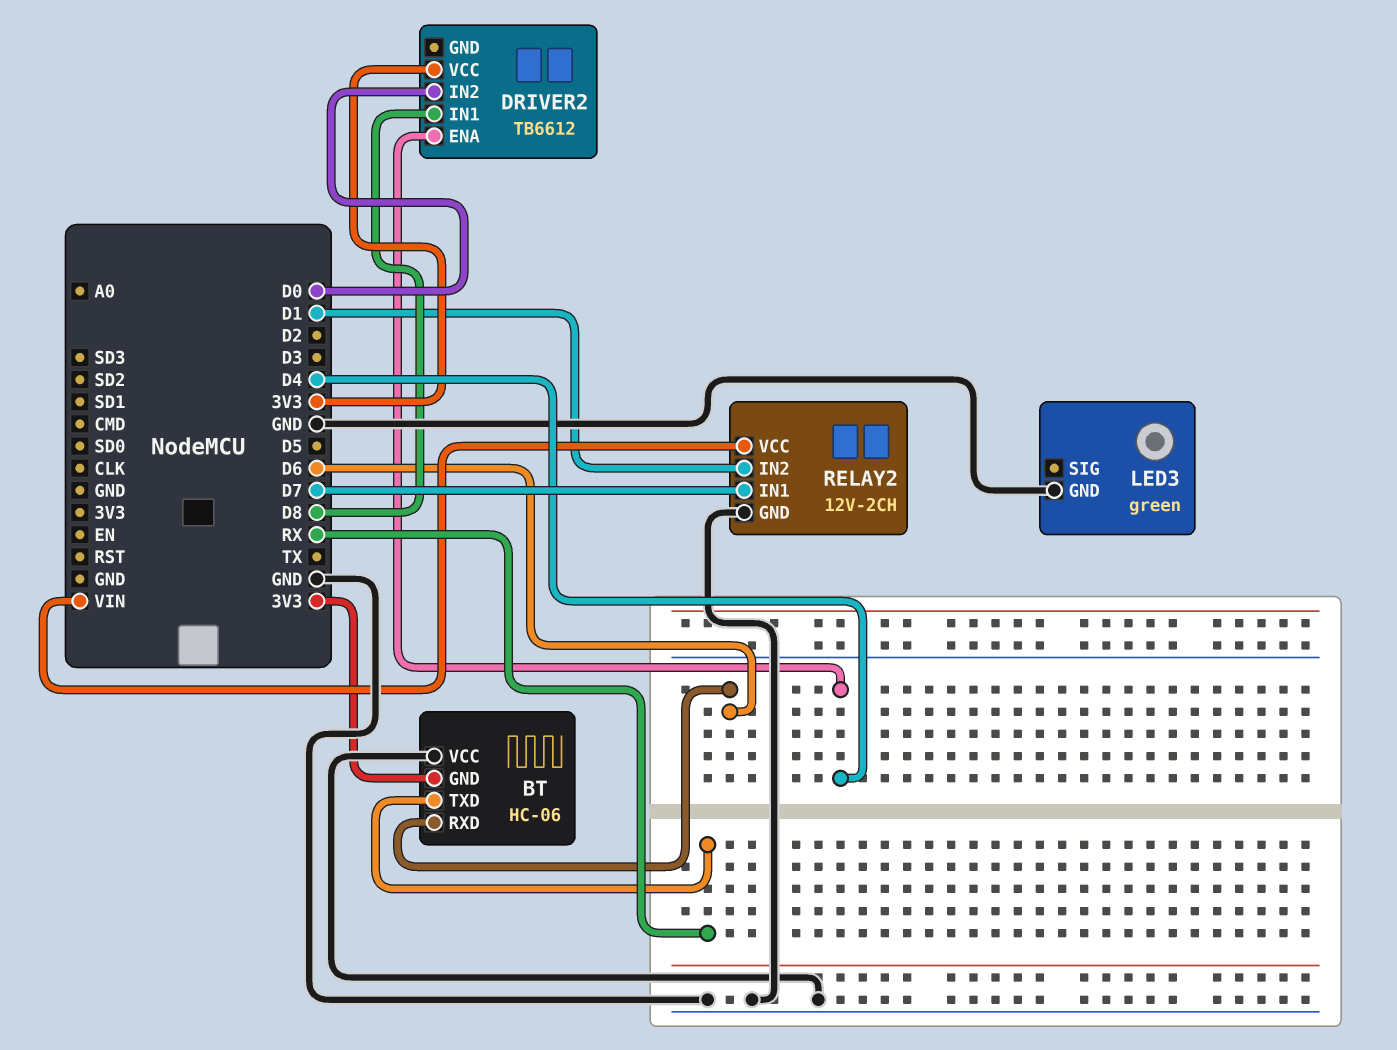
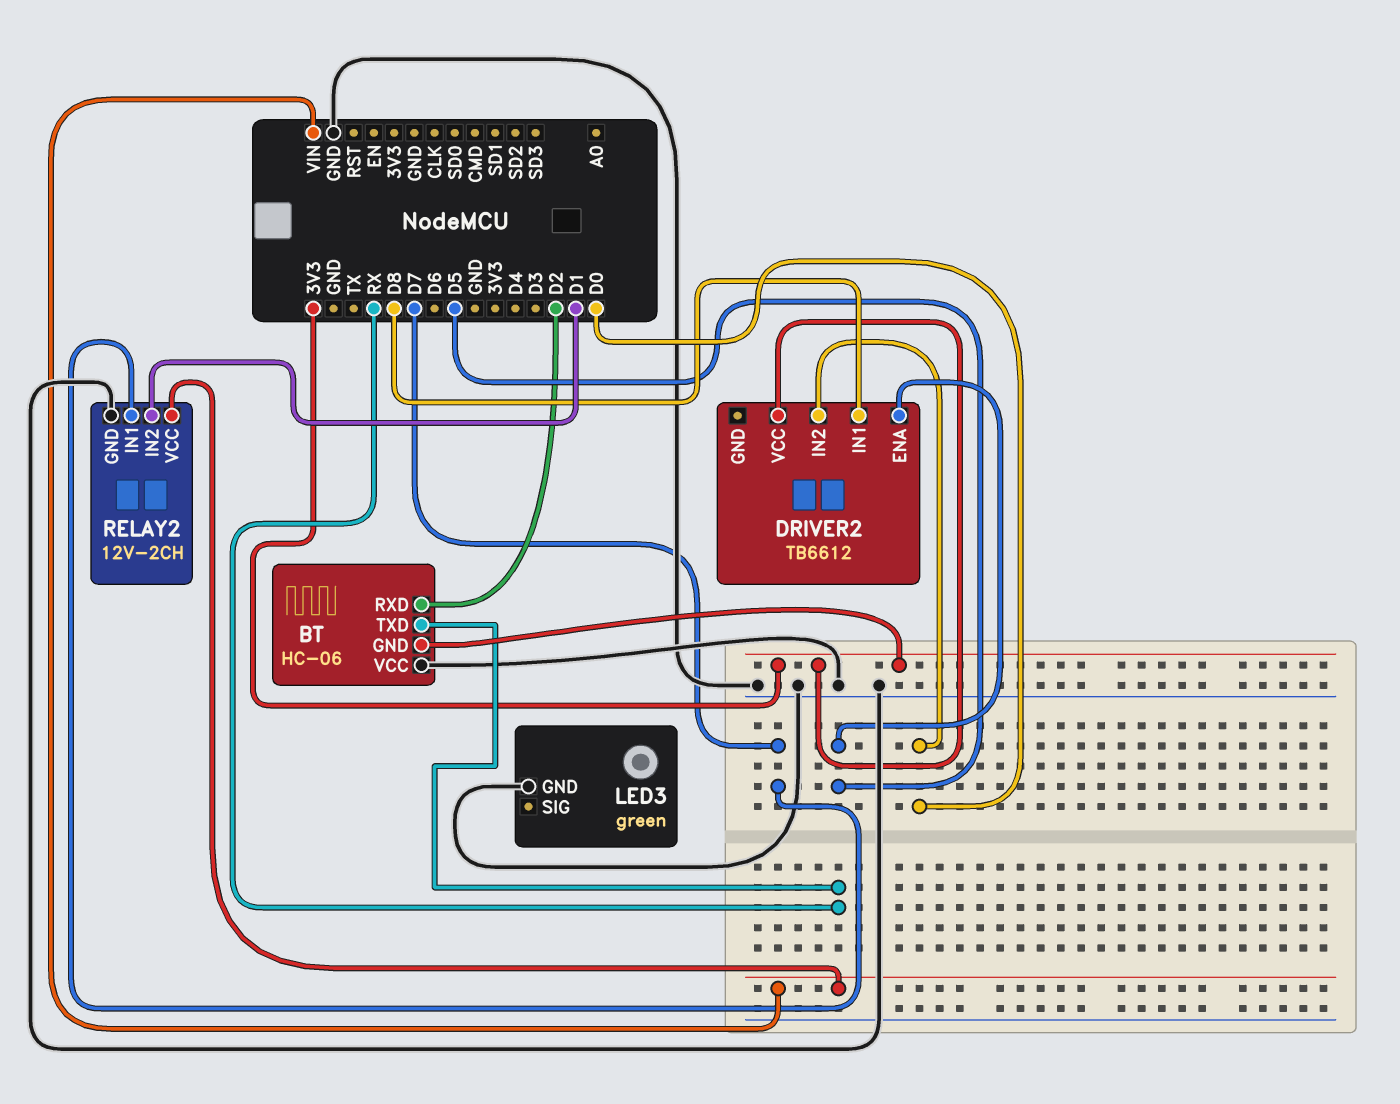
BT pin RXD: D6 -> D2
DRIVER2 pin ENA: D4 -> D5

